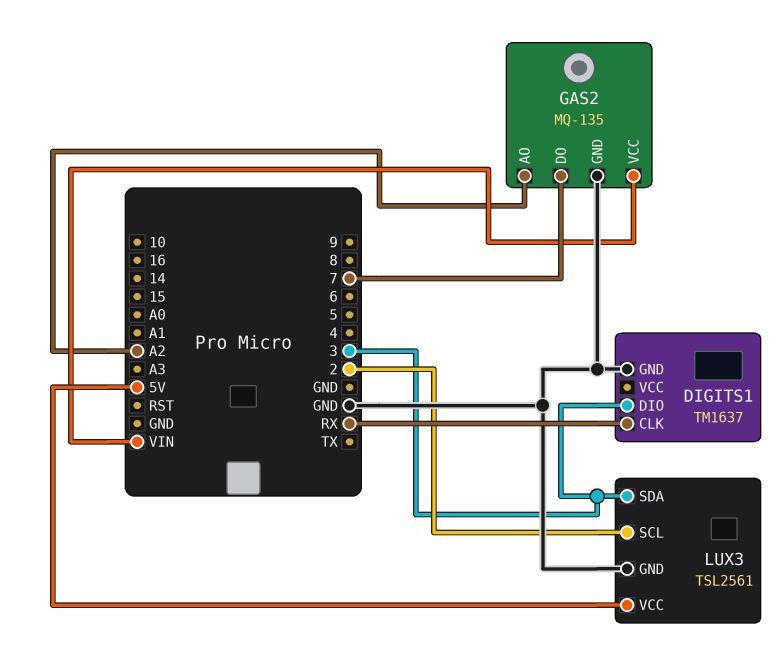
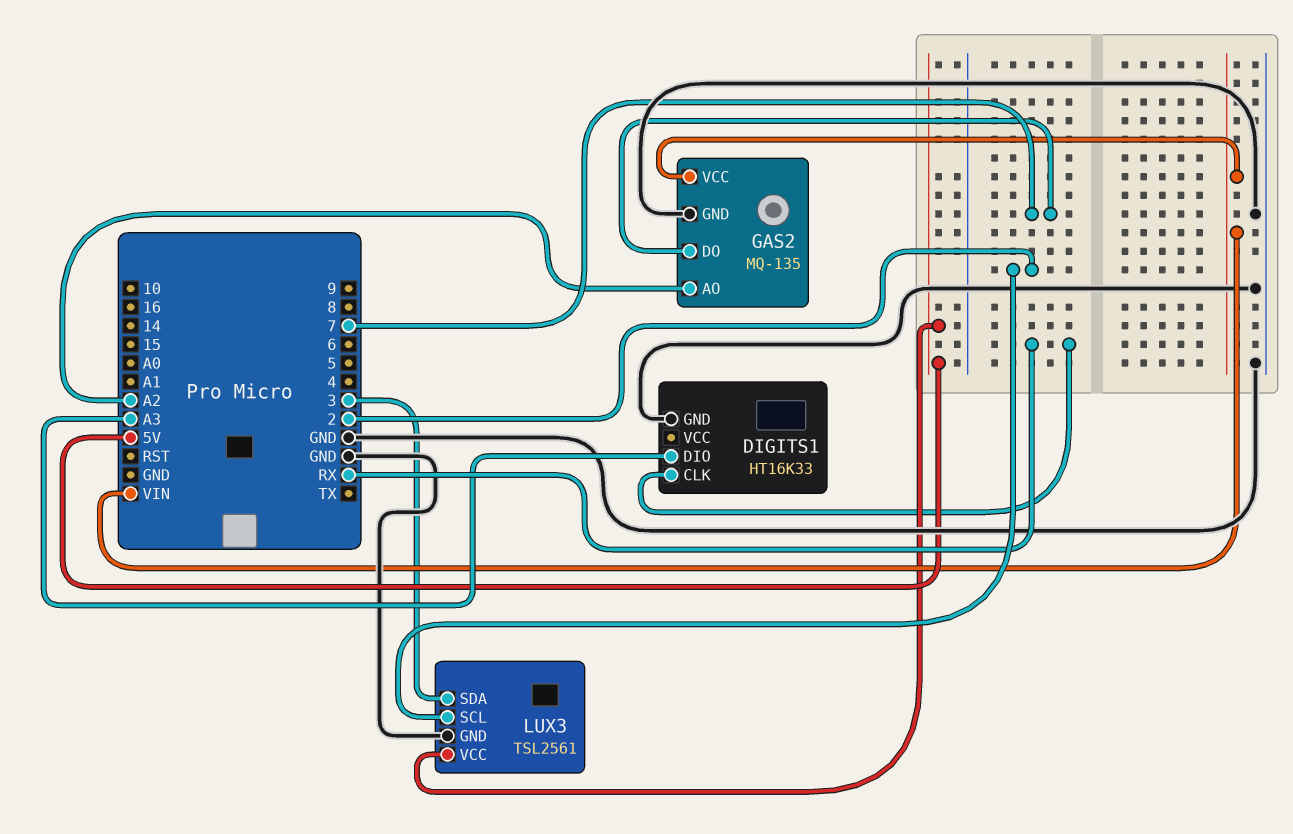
DIGITS1: TM1637 -> HT16K33
DIGITS1 pin DIO: 3 -> A3

